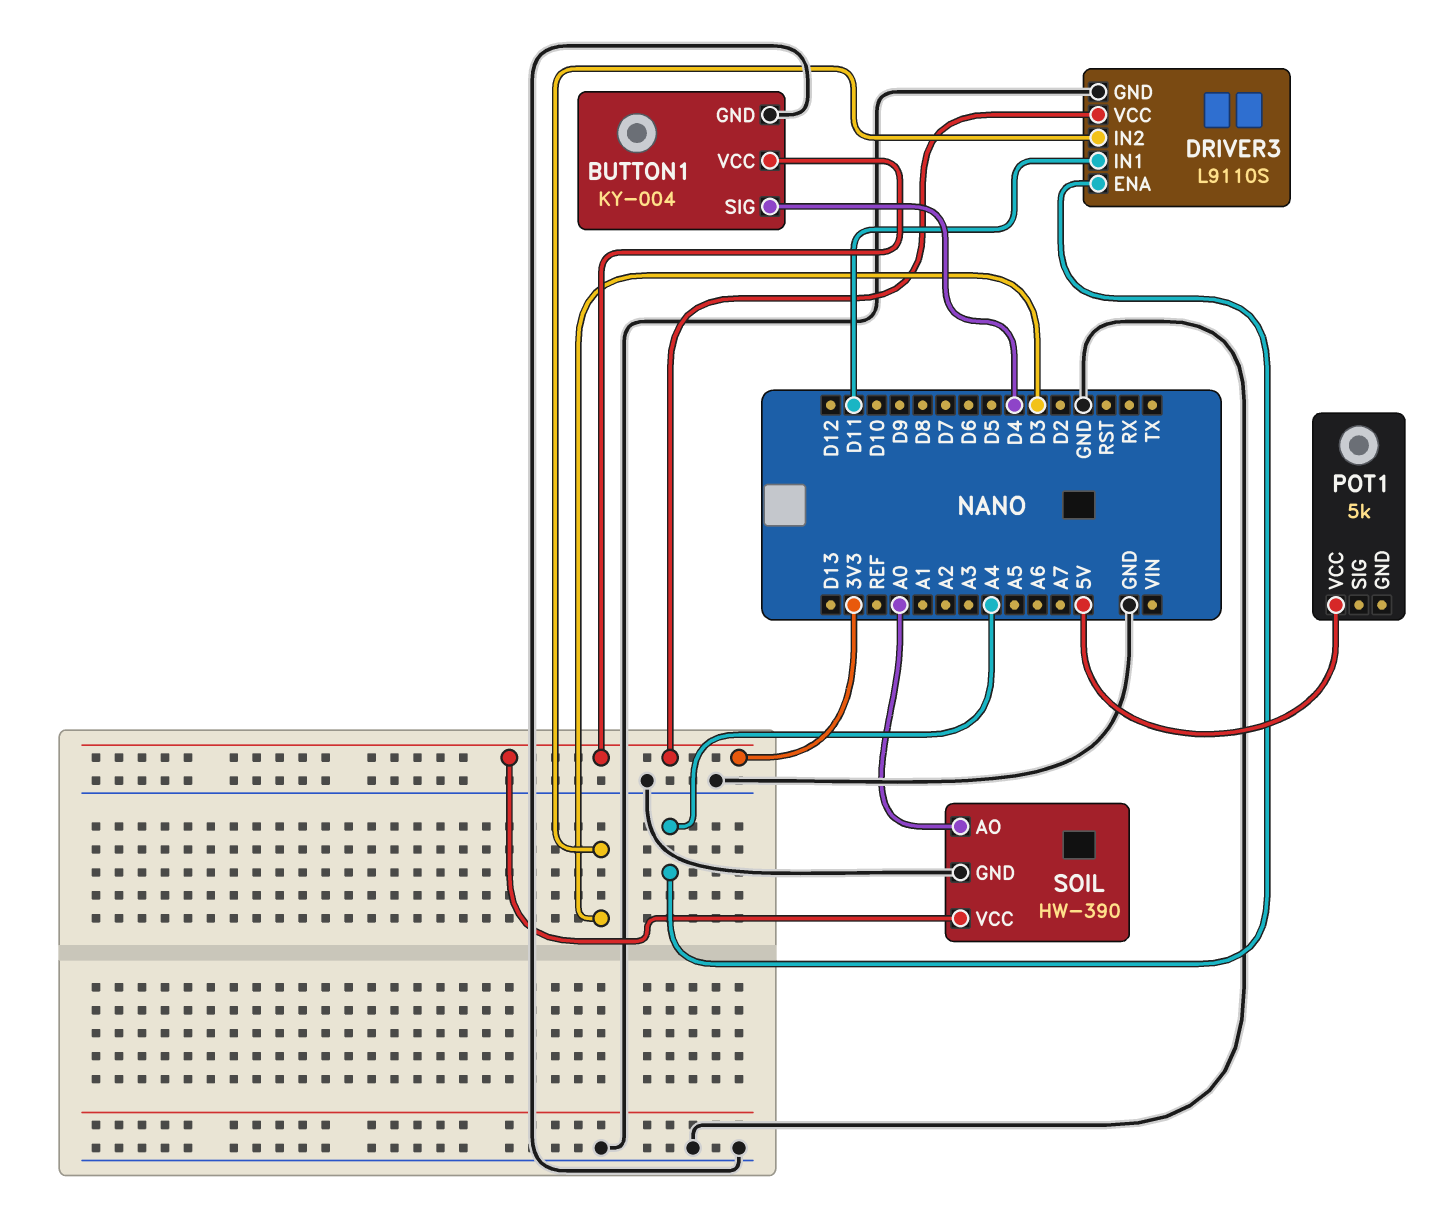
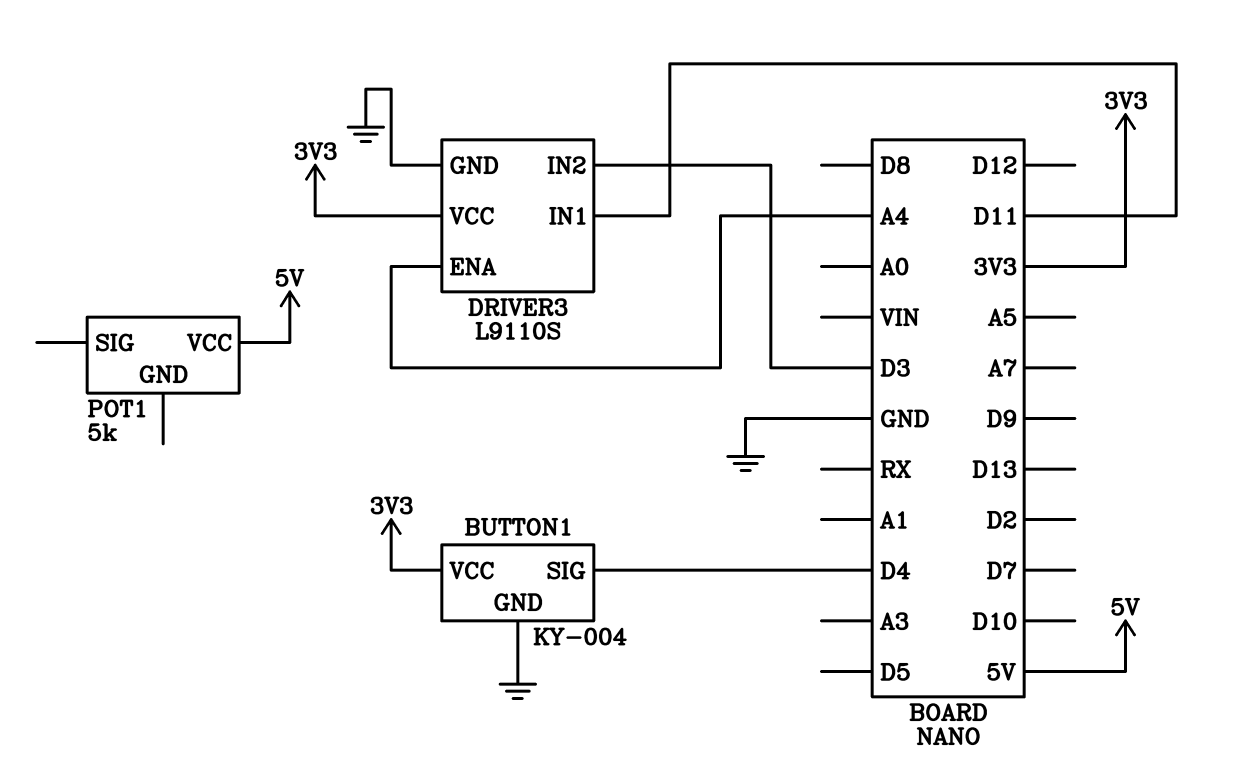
SOIL: HW-390 -> none
SOIL pin AO: A0 -> none
SOIL pin GND: GND -> none
SOIL pin VCC: 3V3 -> none

